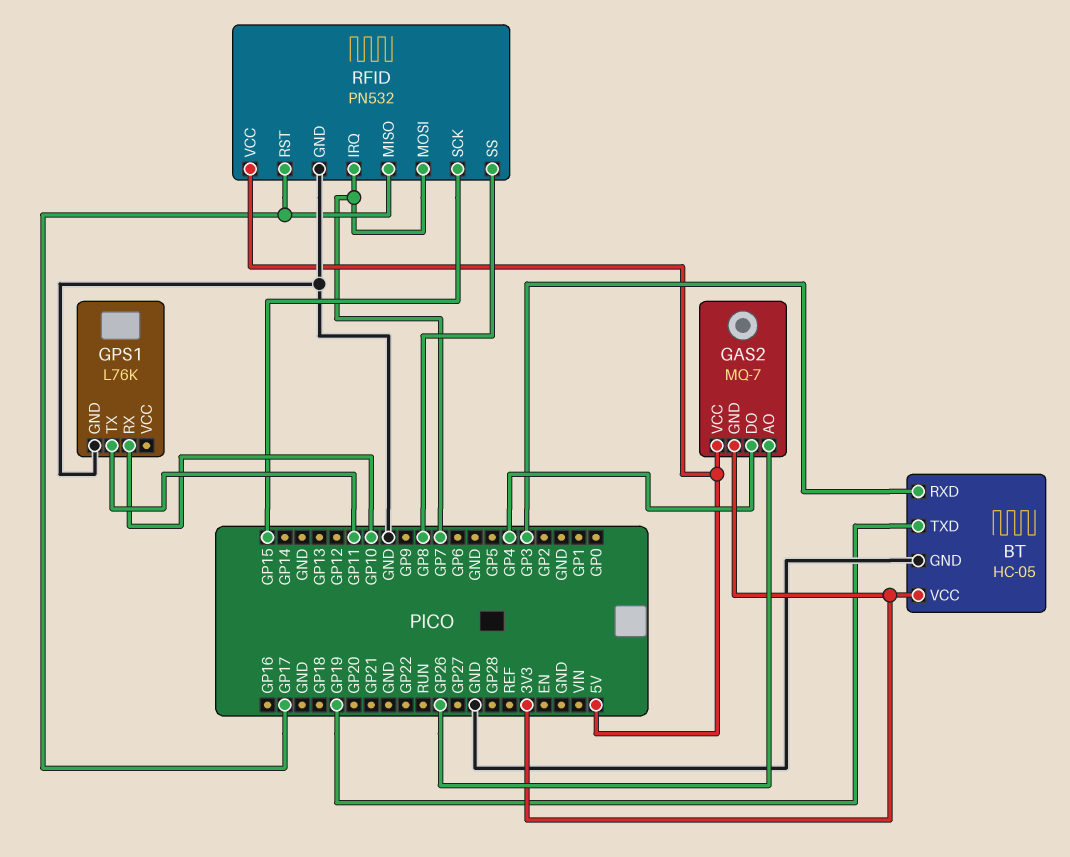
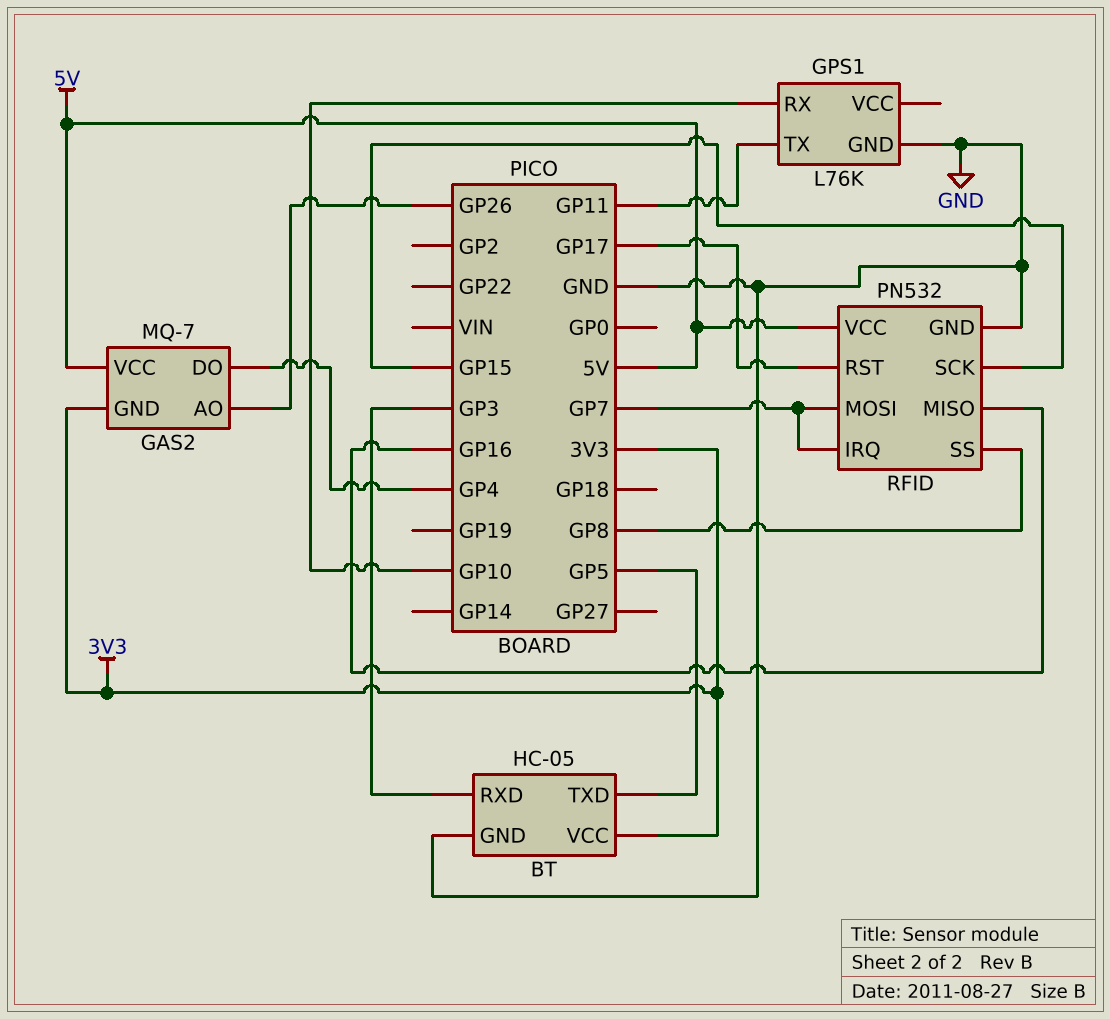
BT pin TXD: GP19 -> GP5
RFID pin MISO: GP17 -> GP16

